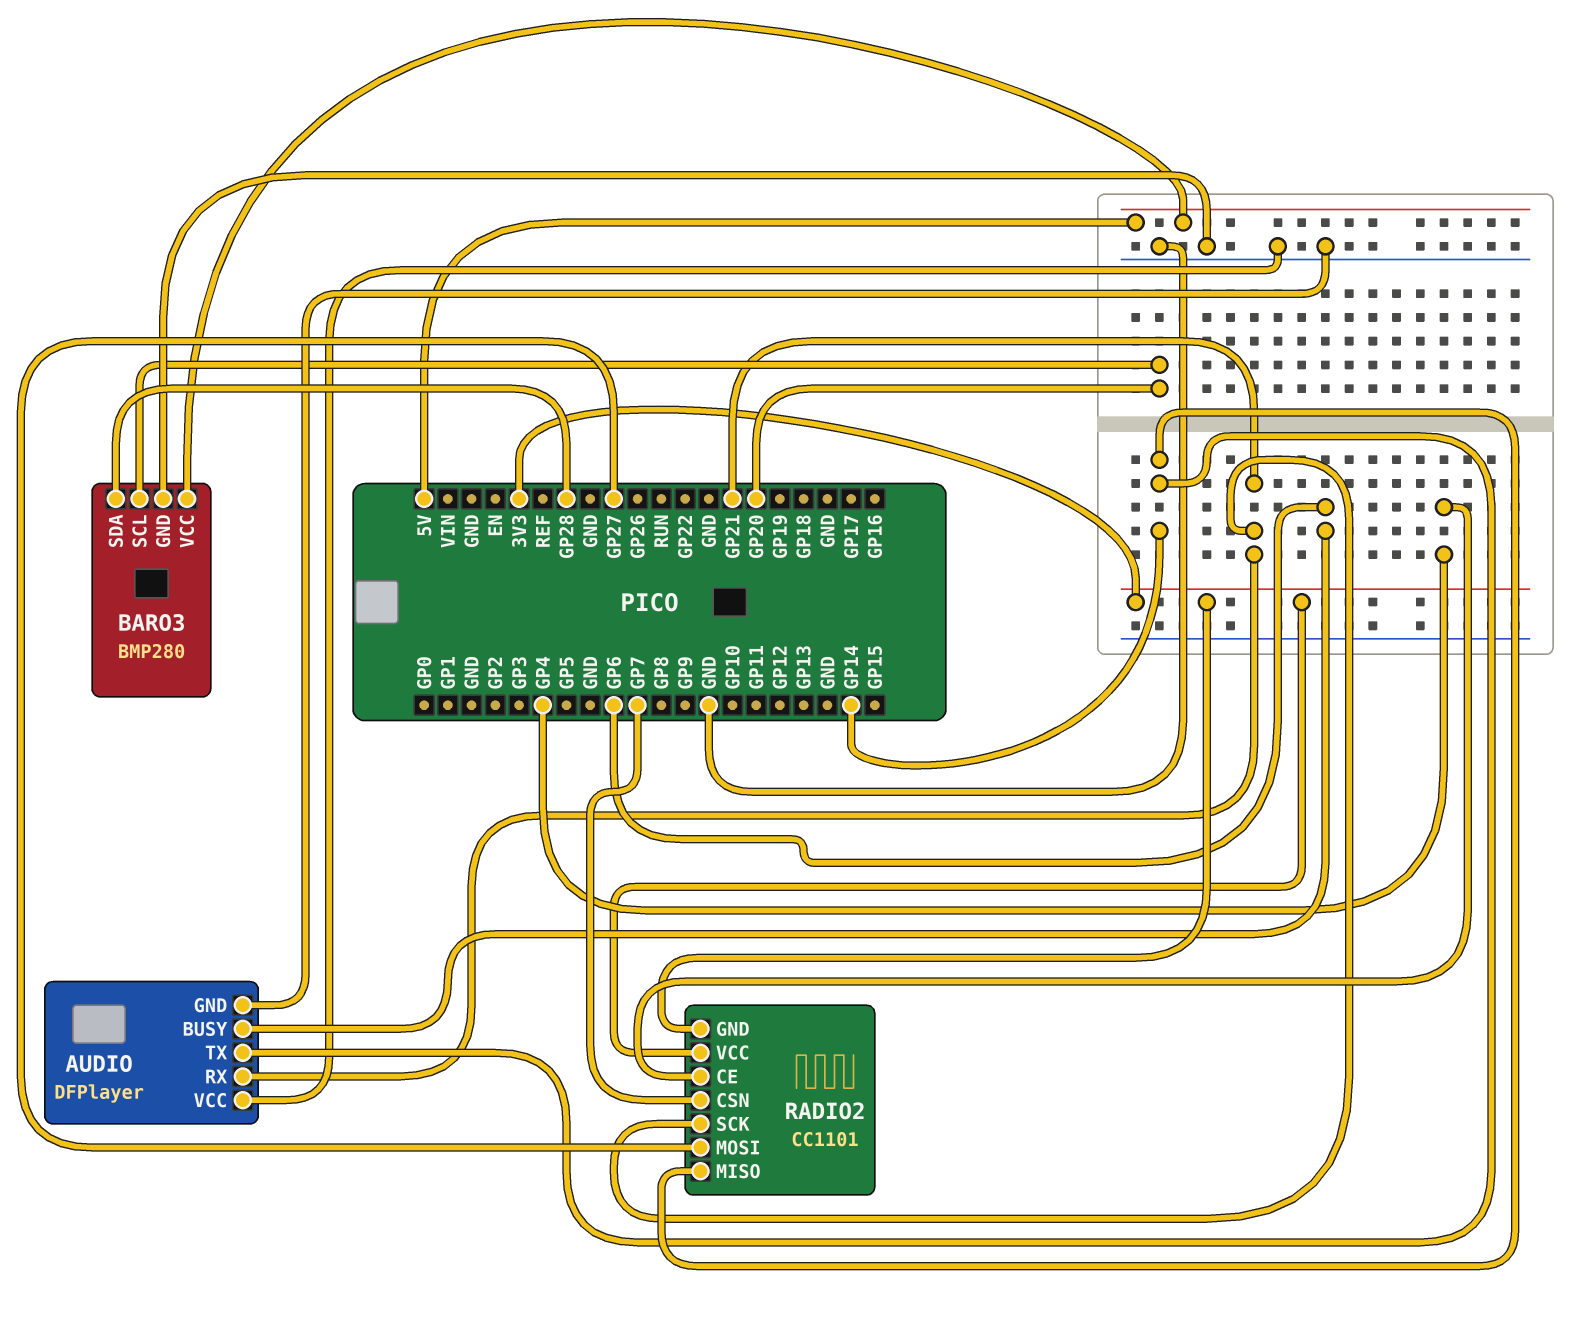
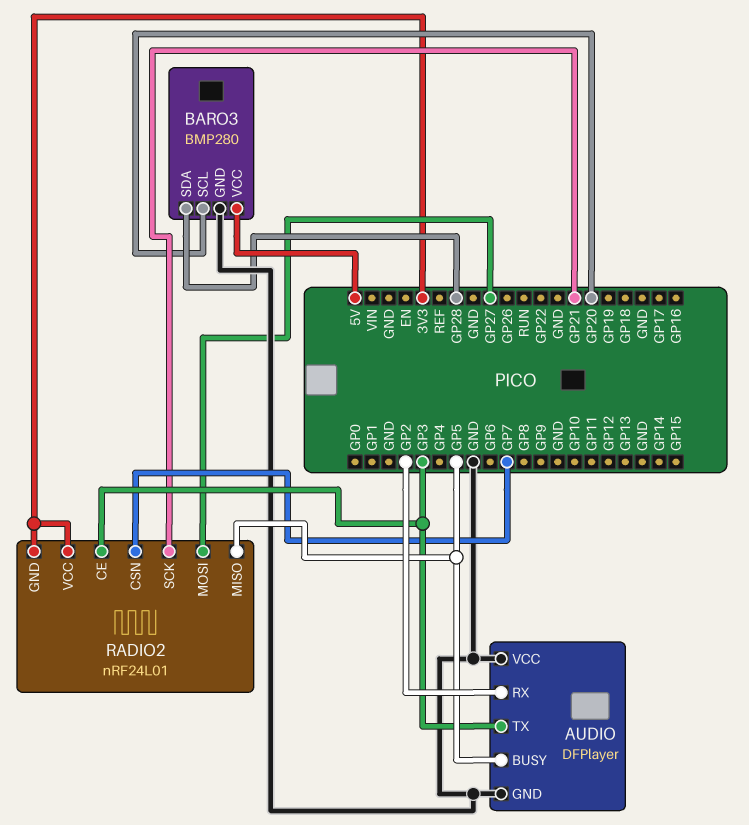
AUDIO pin BUSY: GP6 -> GP5
AUDIO pin RX: GP21 -> GP2
AUDIO pin TX: GP14 -> GP3
RADIO2: CC1101 -> nRF24L01
RADIO2 pin CE: GP4 -> GP3
RADIO2 pin MISO: GP14 -> GP5

